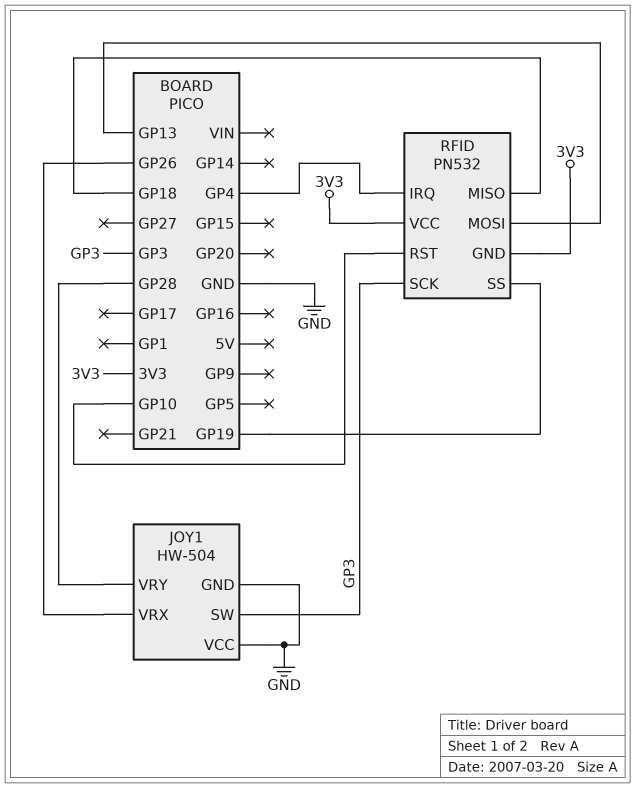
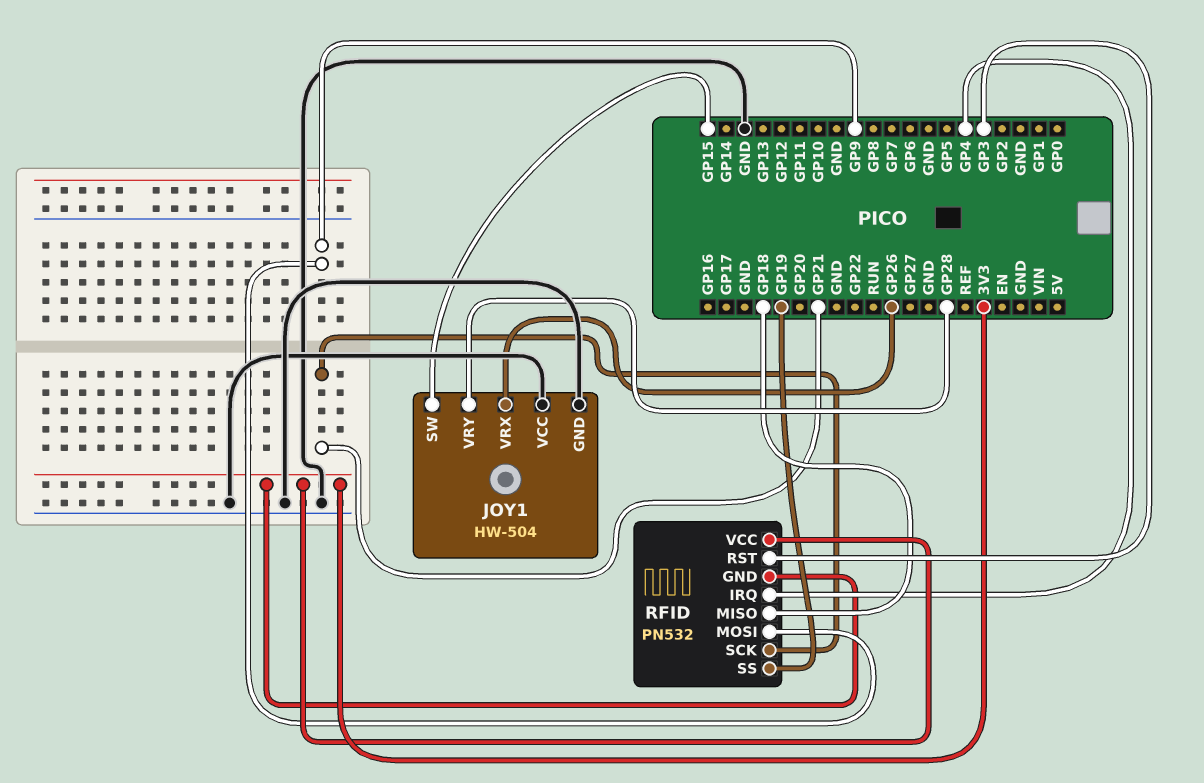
JOY1 pin SW: GP3 -> GP15
RFID pin MOSI: GP13 -> GP9
RFID pin RST: GP10 -> GP3
RFID pin SCK: GP3 -> GP21

